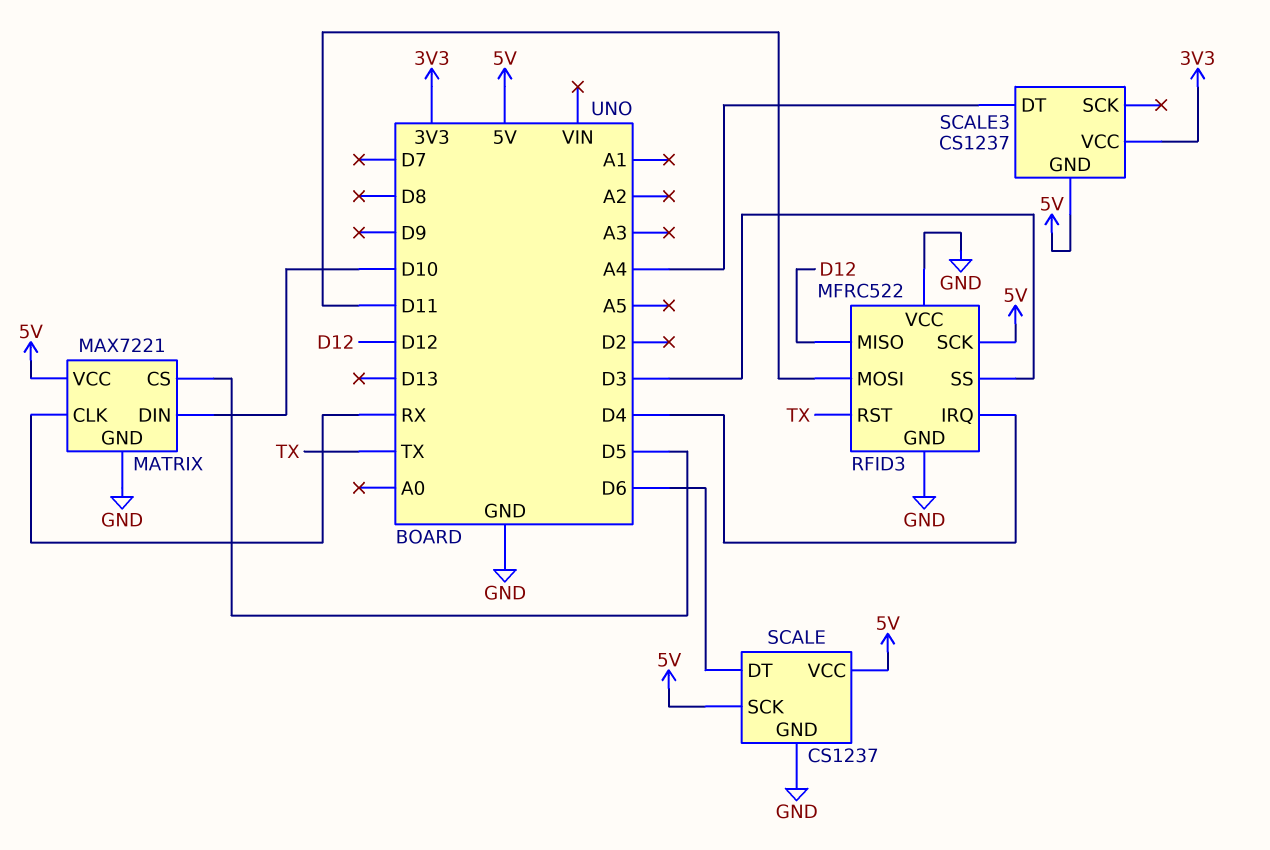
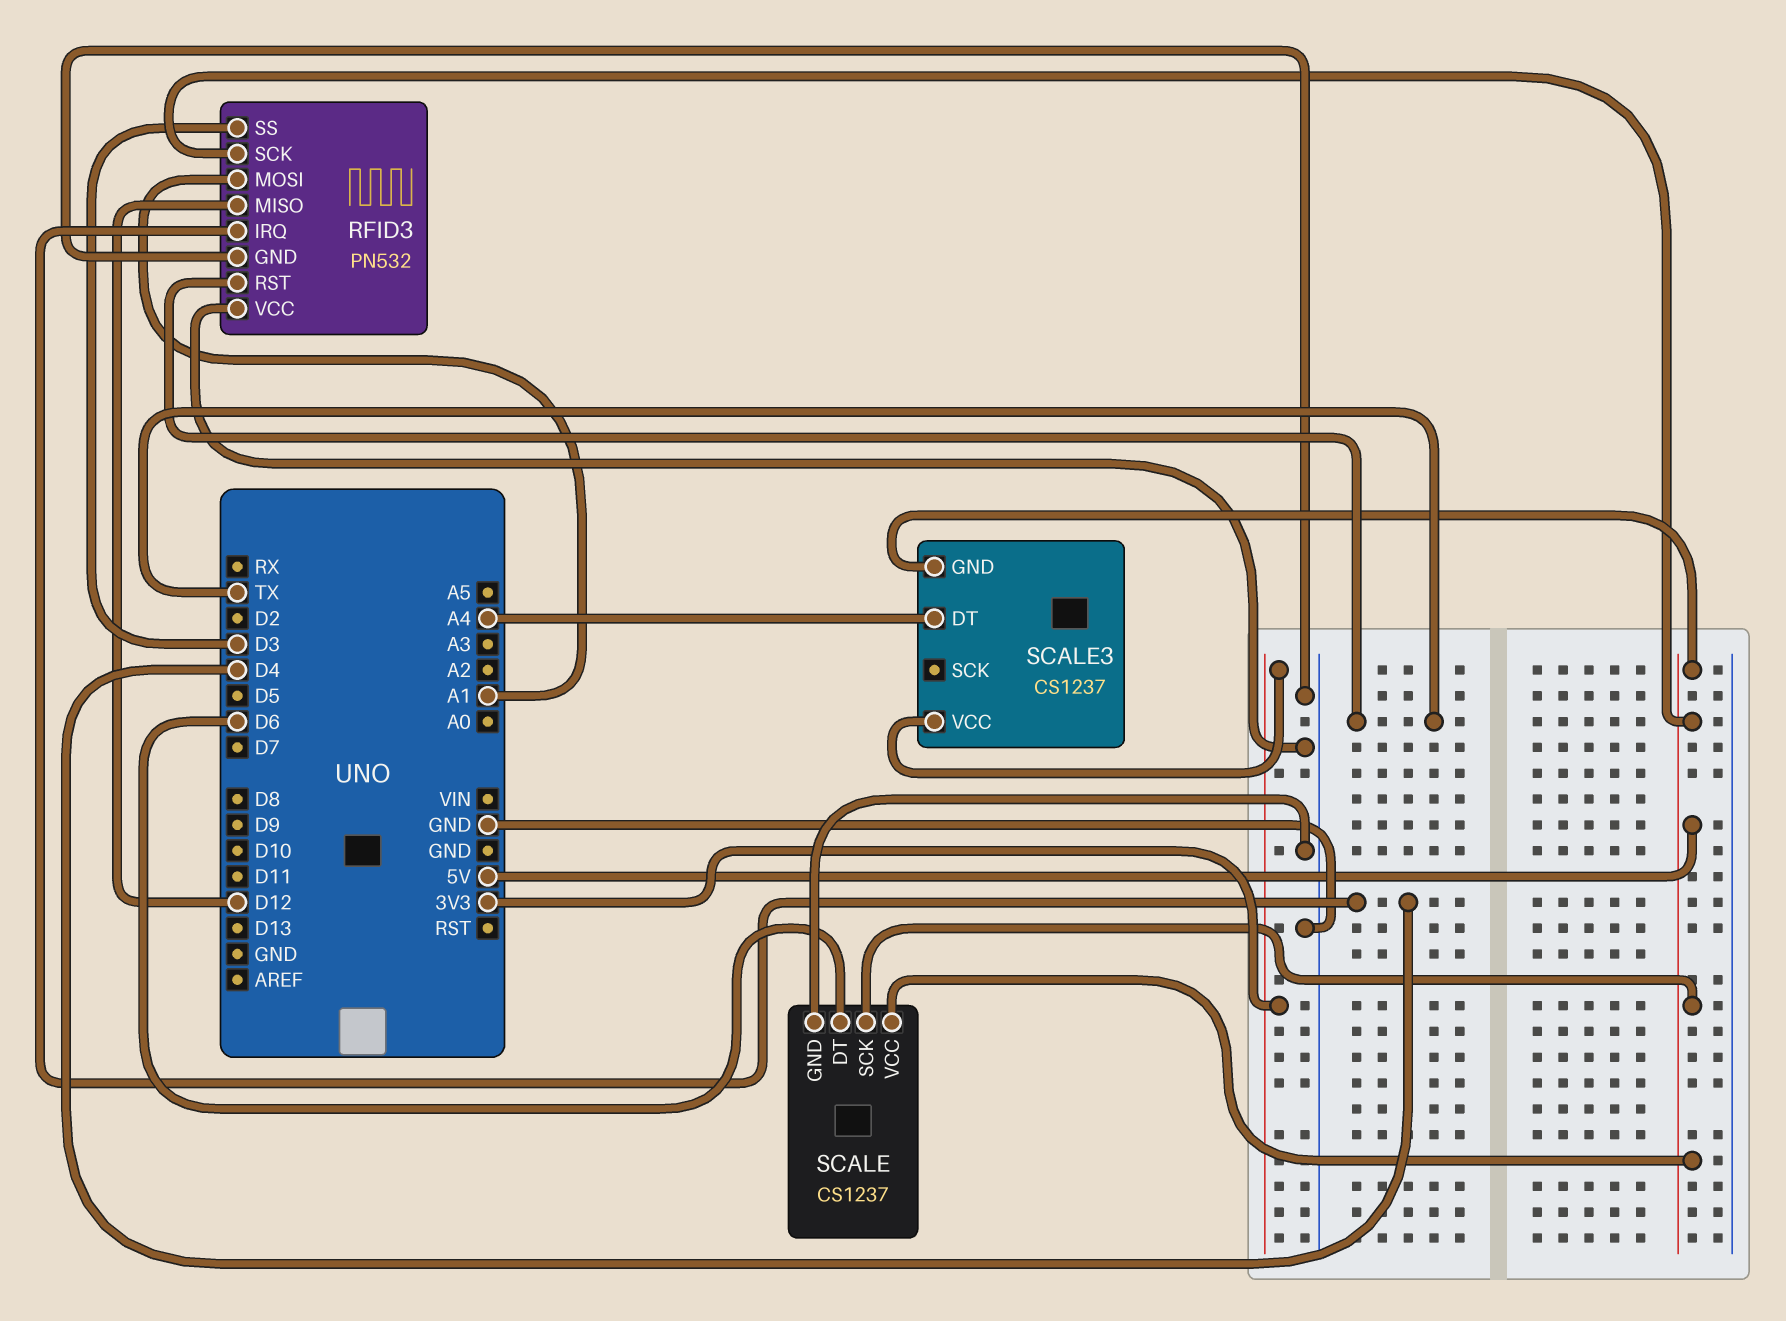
MATRIX: MAX7221 -> none
MATRIX pin CLK: RX -> none
MATRIX pin CS: D5 -> none
MATRIX pin DIN: D10 -> none
MATRIX pin GND: GND -> none
MATRIX pin VCC: 5V -> none
RFID3: MFRC522 -> PN532
RFID3 pin MOSI: D11 -> A1

